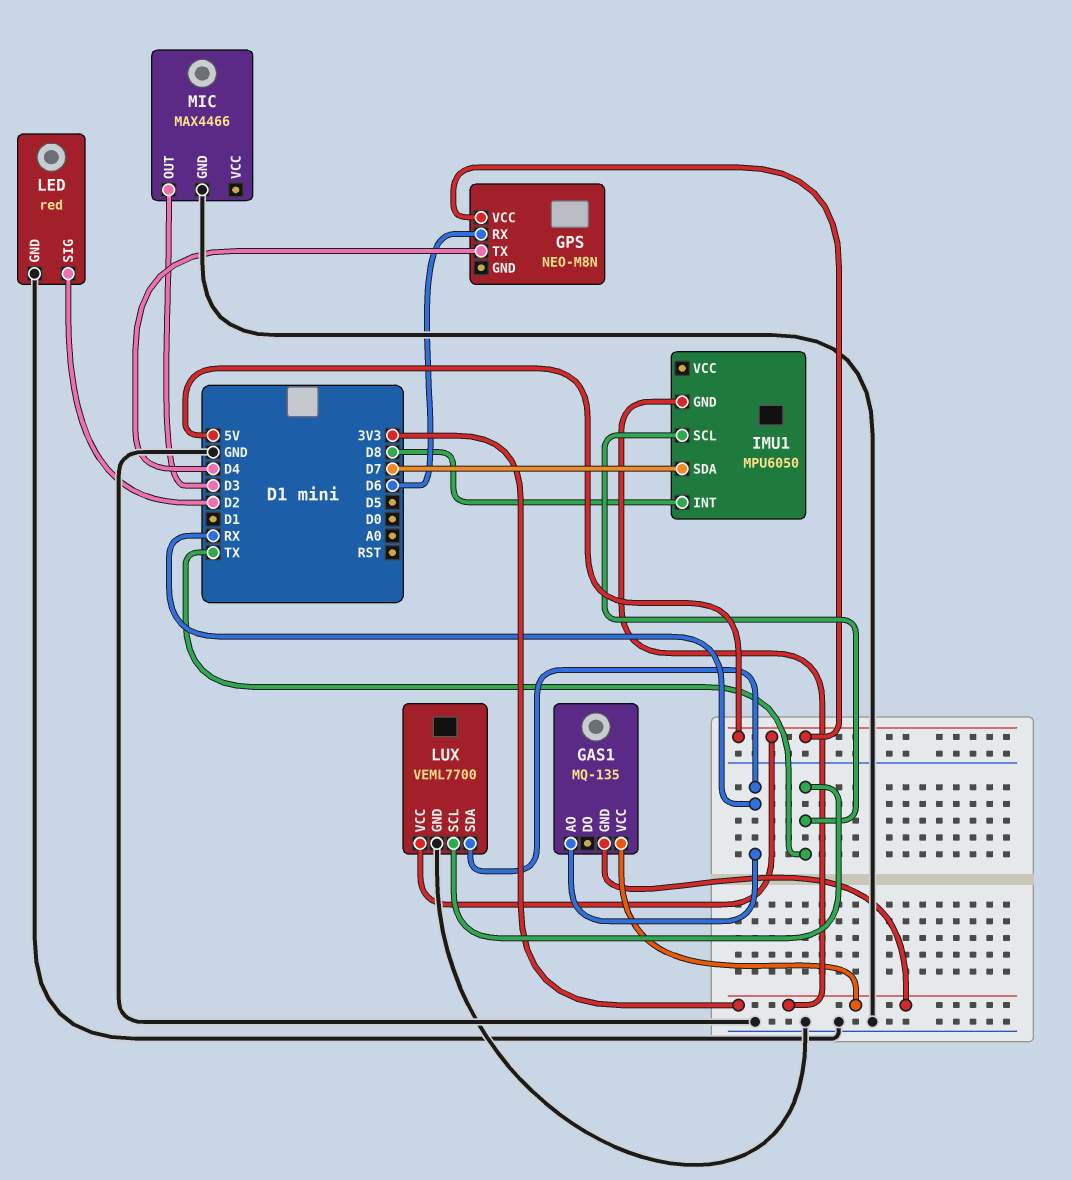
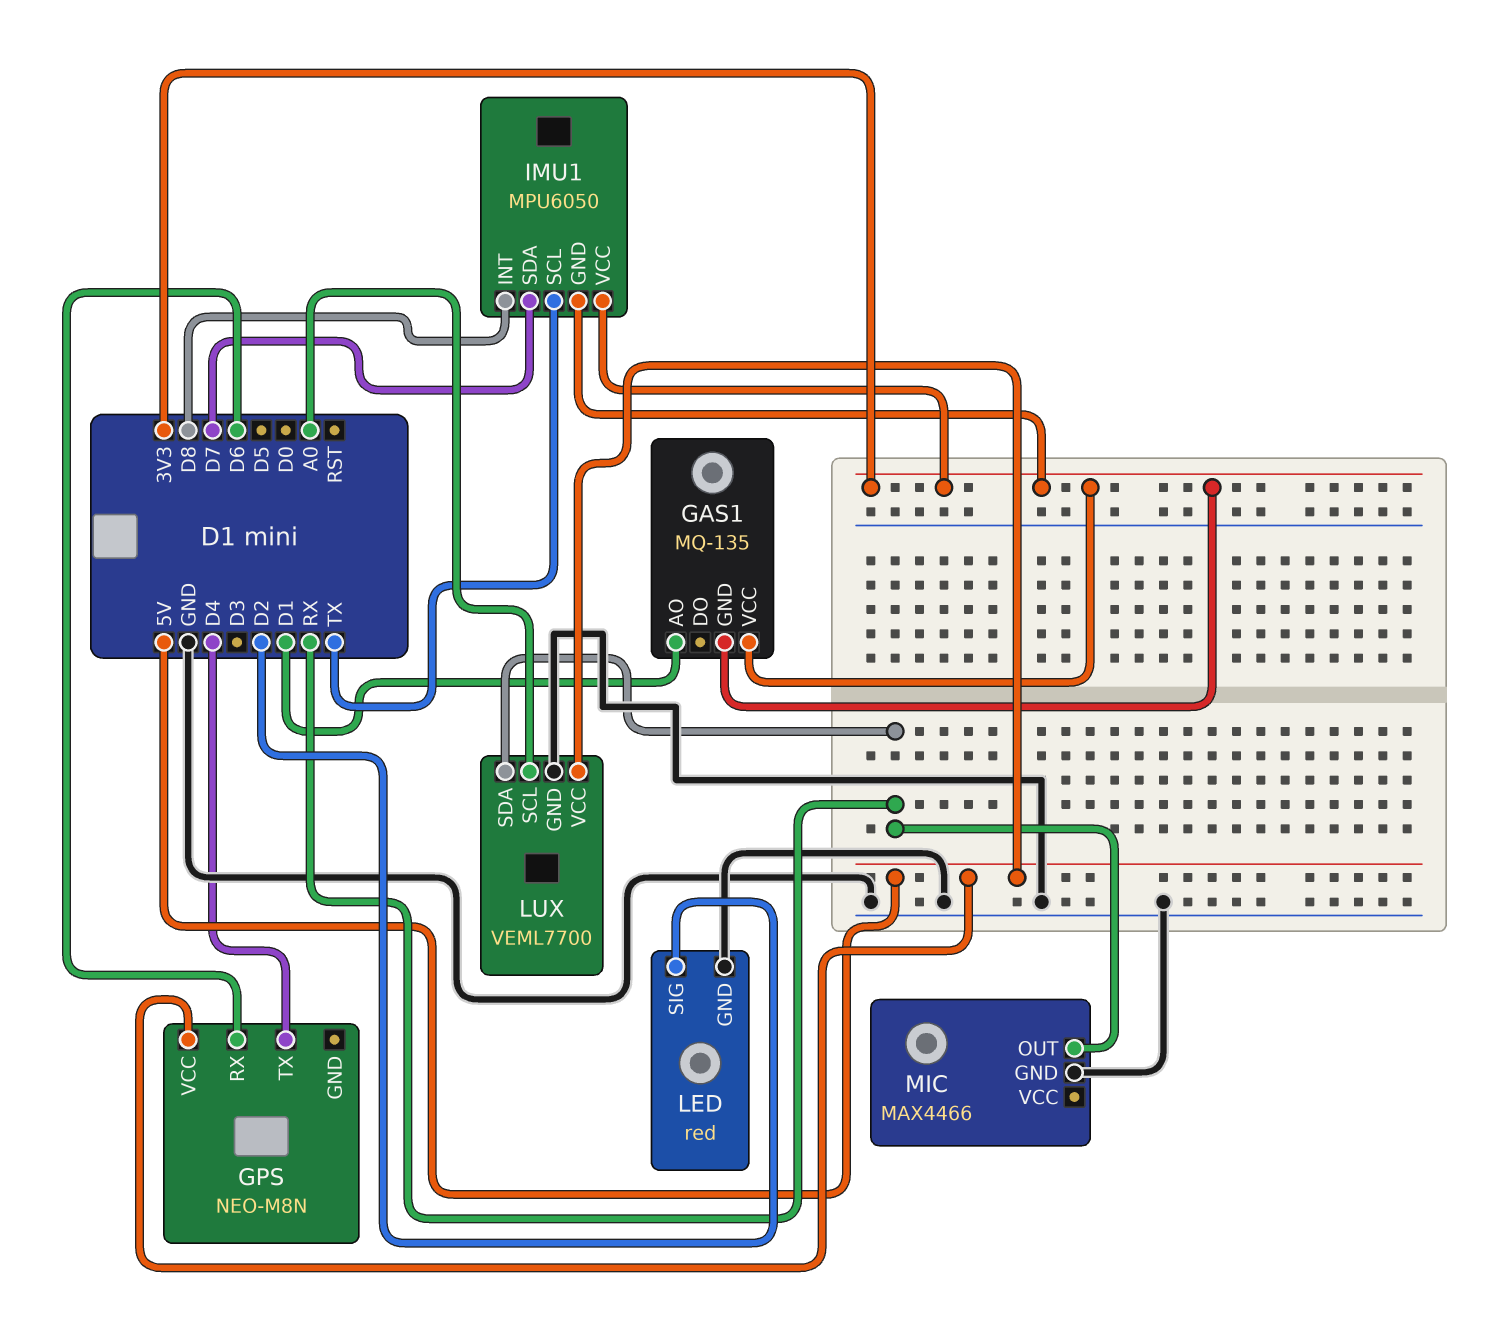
GAS1 pin AO: RX -> D1
IMU1 pin VCC: none -> 3V3
LUX pin SCL: TX -> A0
MIC pin OUT: D3 -> RX

